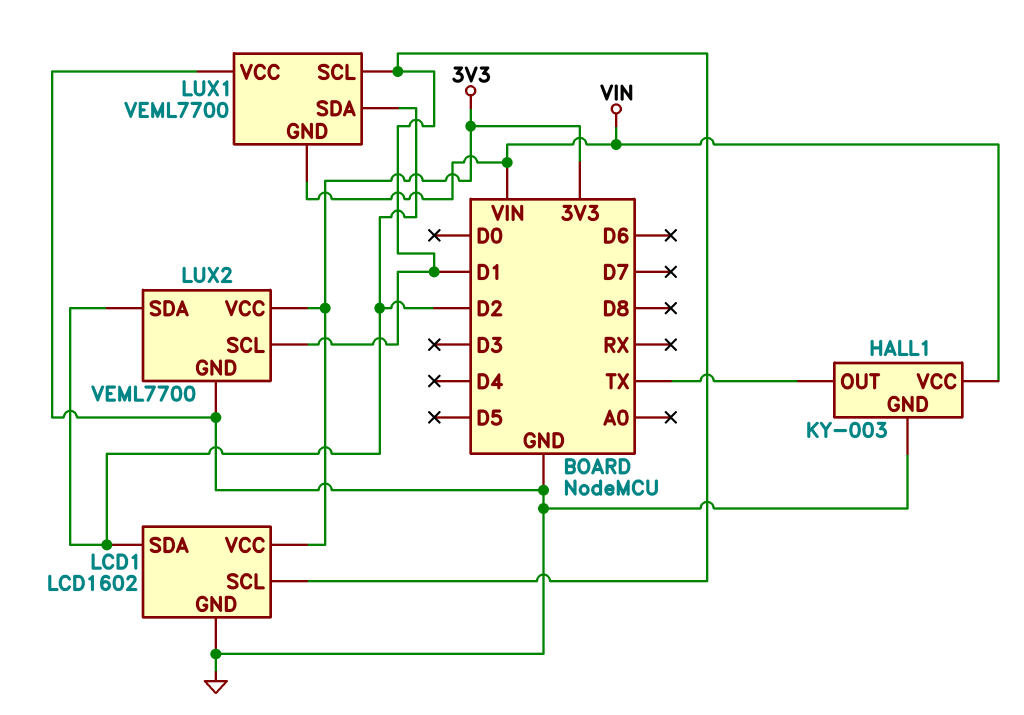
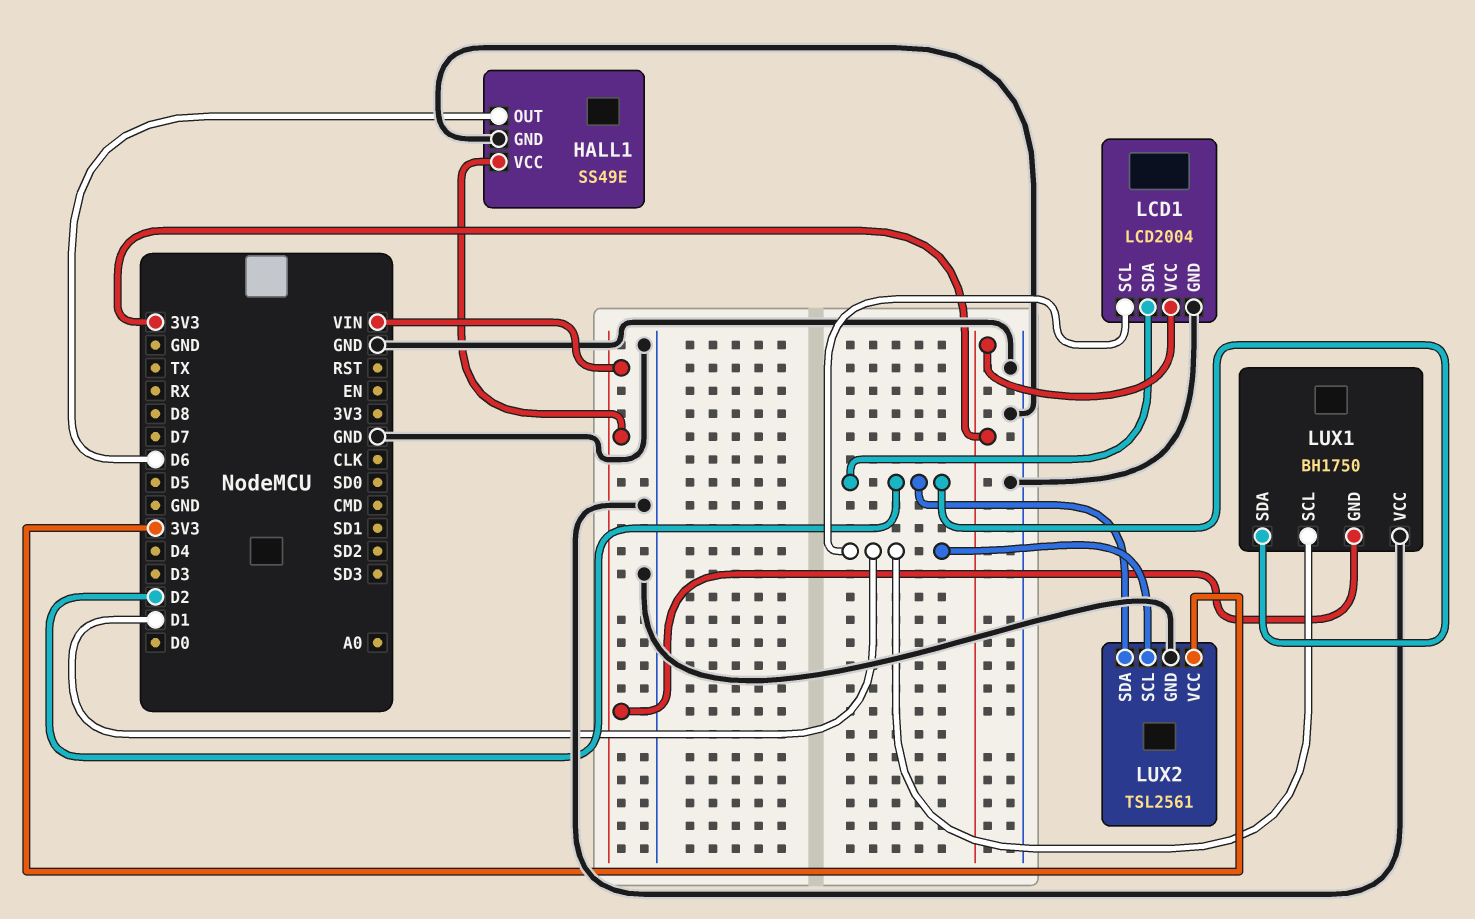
HALL1: KY-003 -> SS49E
HALL1 pin OUT: TX -> D6
LCD1: LCD1602 -> LCD2004
LUX1: VEML7700 -> BH1750
LUX2: VEML7700 -> TSL2561

